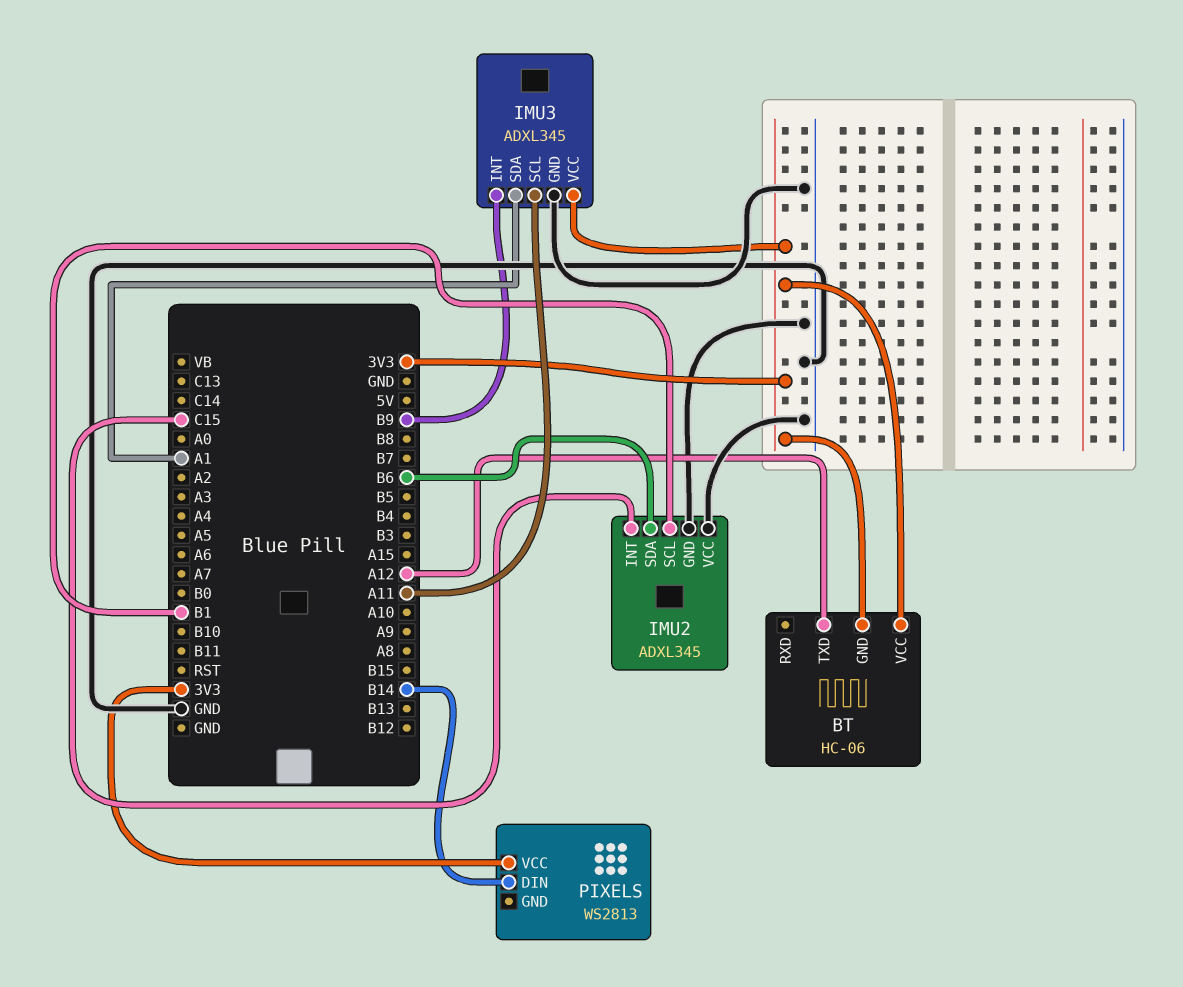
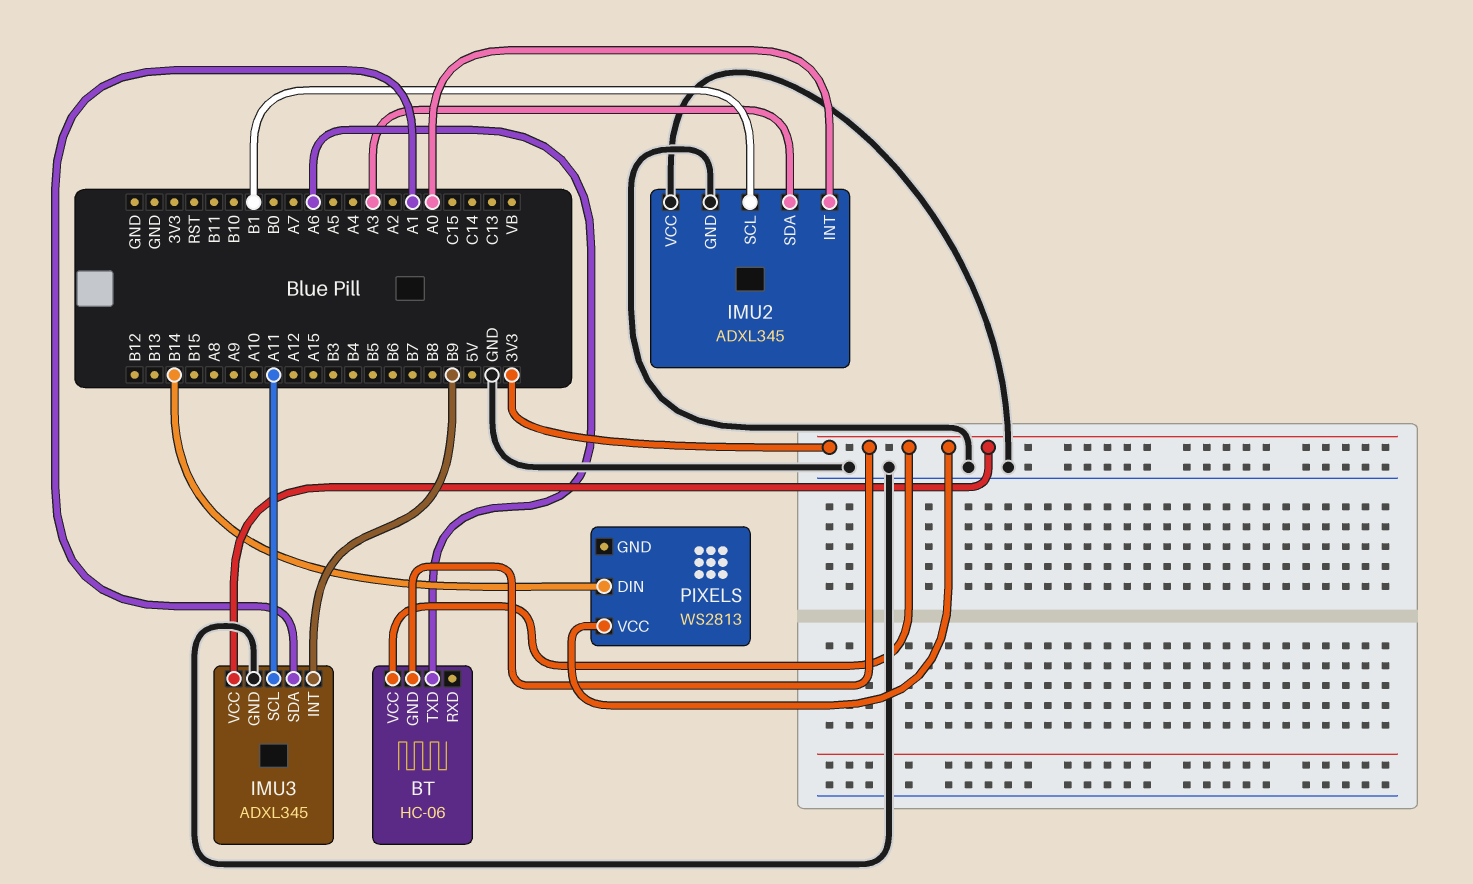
BT pin TXD: A12 -> A6
IMU2 pin INT: C15 -> A0
IMU2 pin SDA: B6 -> A3

